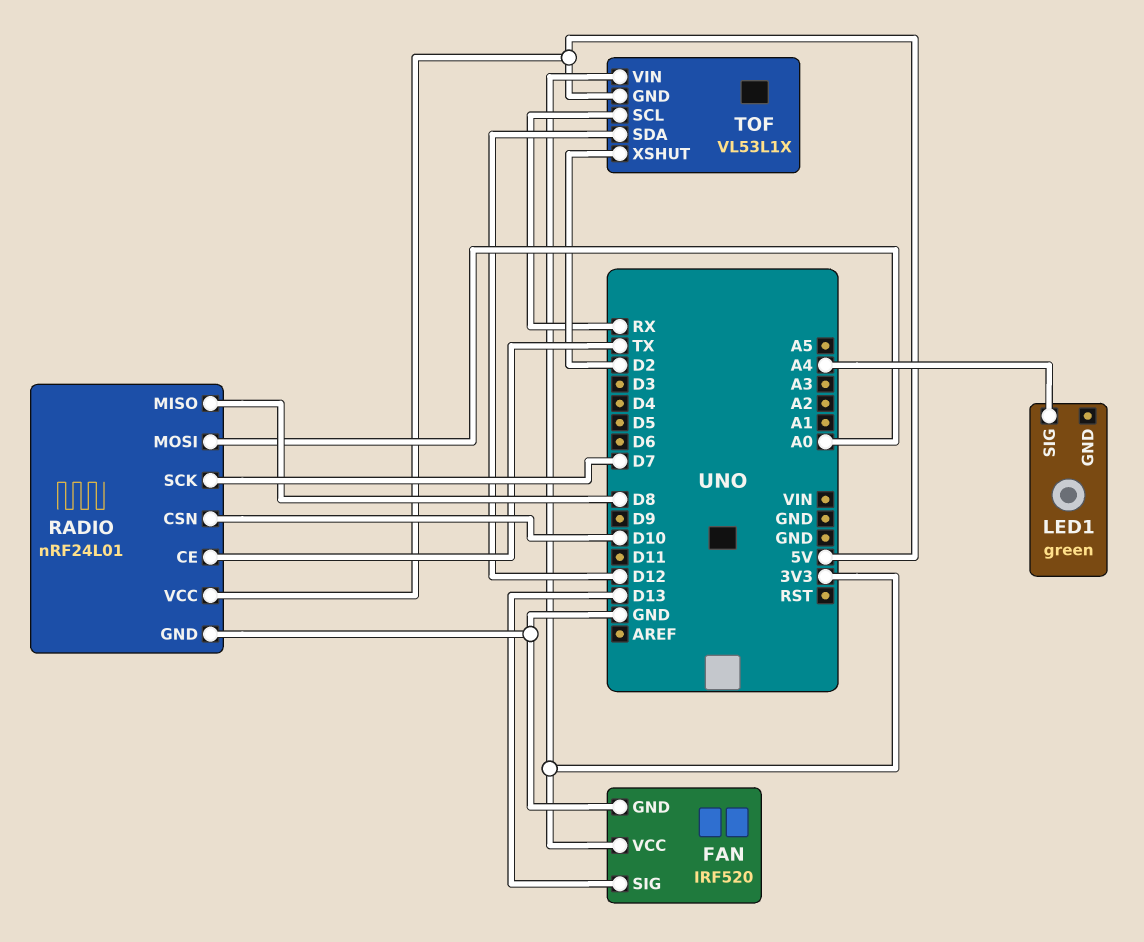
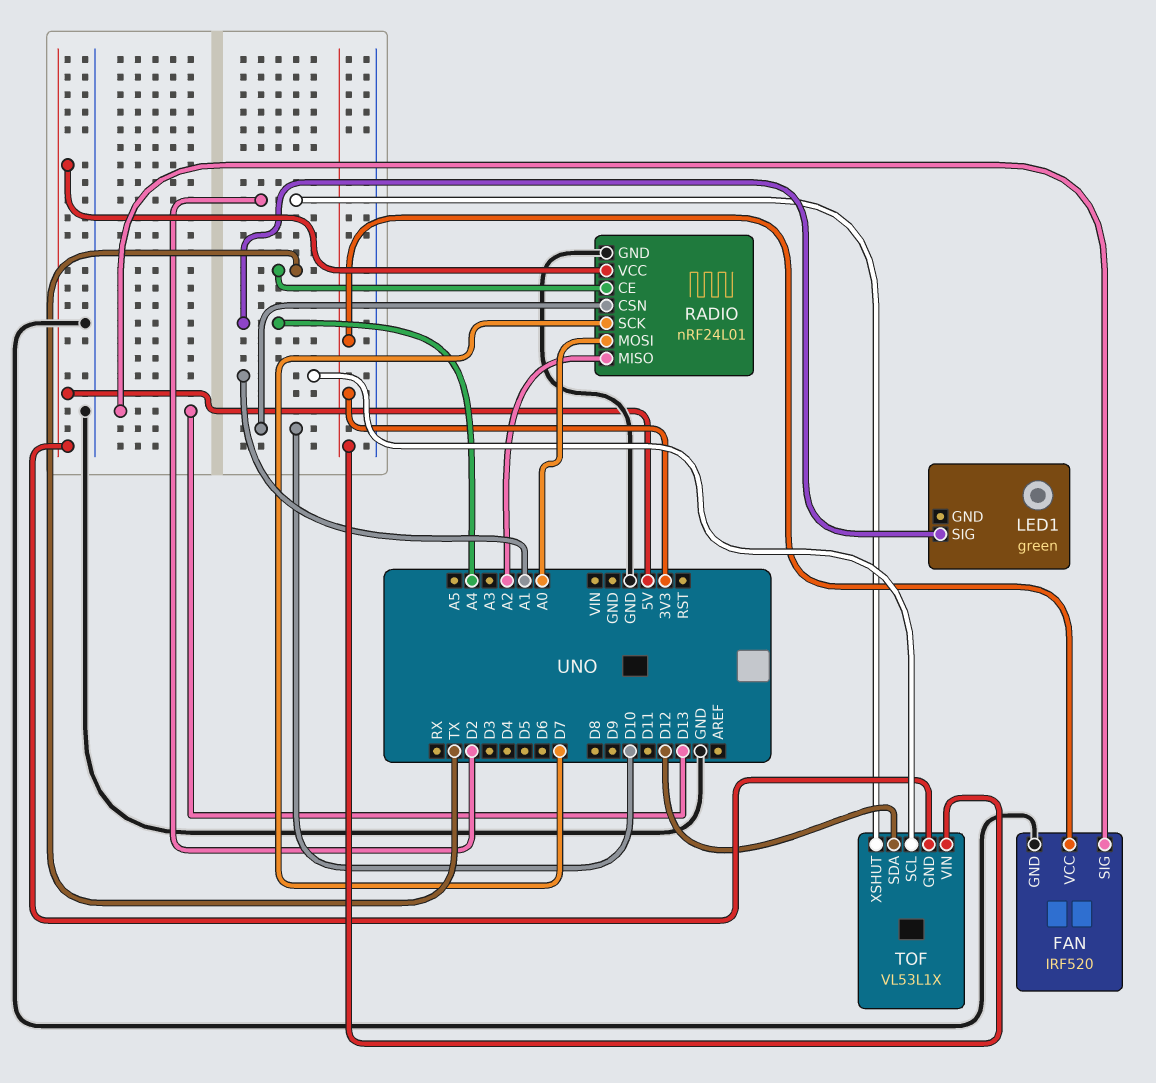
RADIO pin MISO: D8 -> A2
TOF pin SCL: RX -> A1

